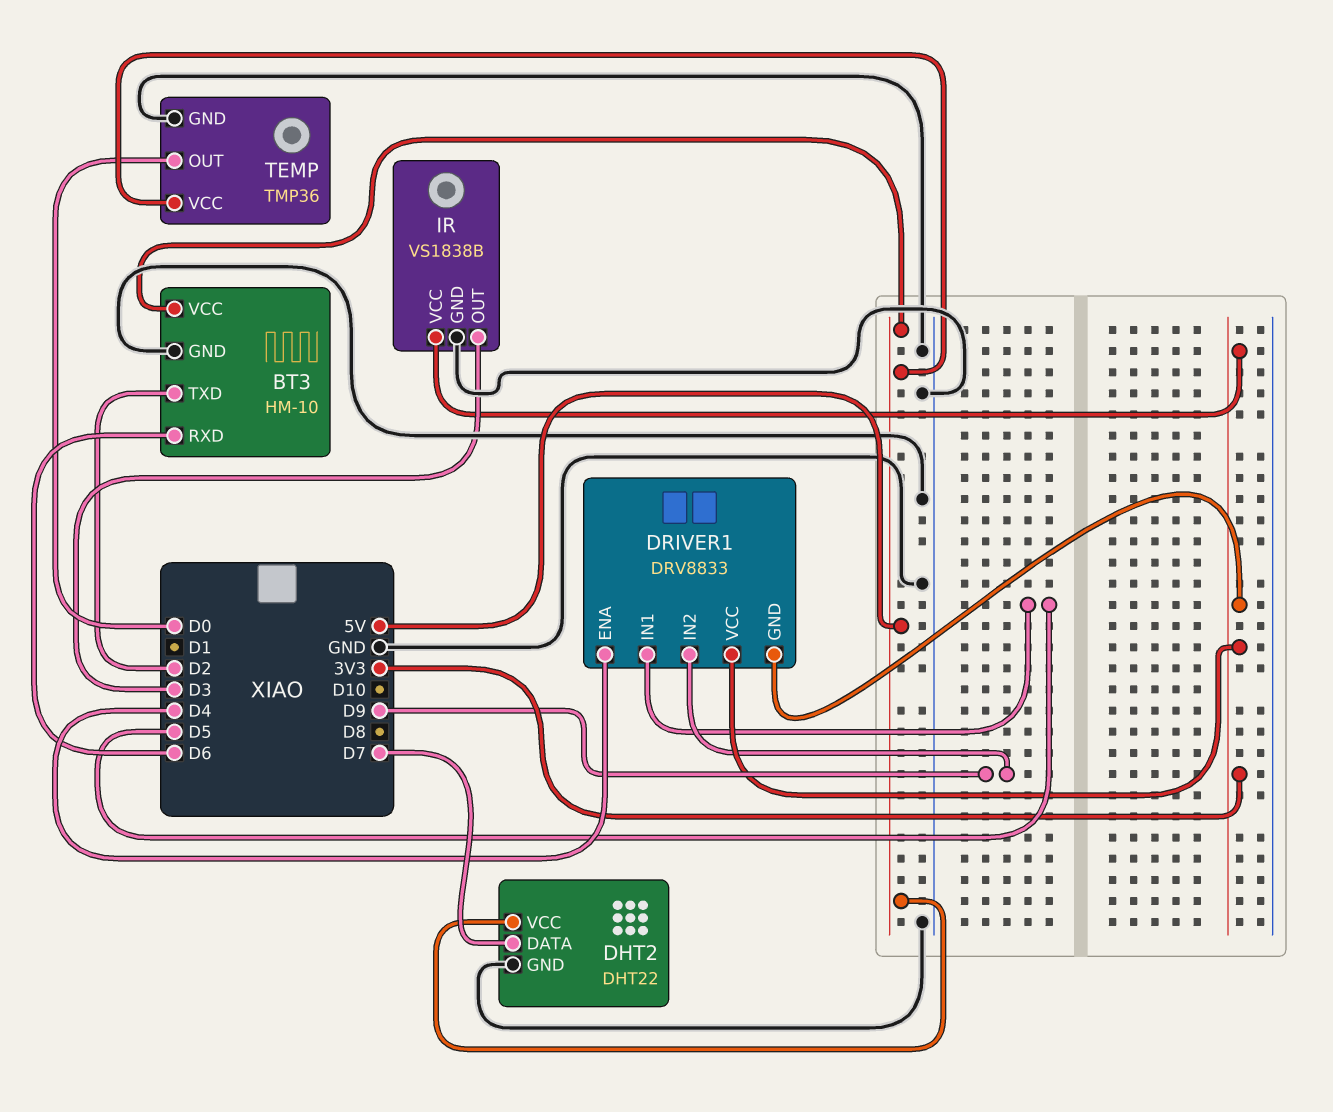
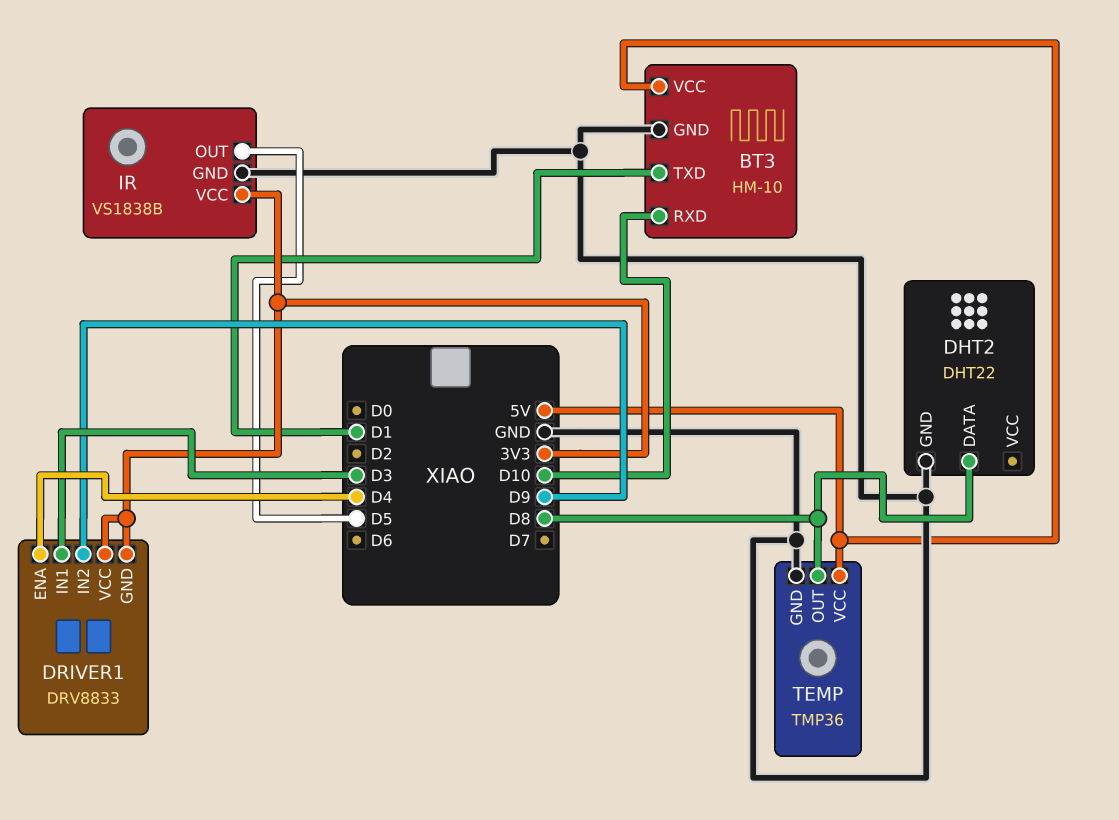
BT3 pin RXD: D6 -> D10
BT3 pin TXD: D2 -> D1
DHT2 pin DATA: D7 -> D8
DHT2 pin VCC: 5V -> none
DRIVER1 pin IN1: D5 -> D3
IR pin OUT: D3 -> D5
TEMP pin OUT: D0 -> D8

